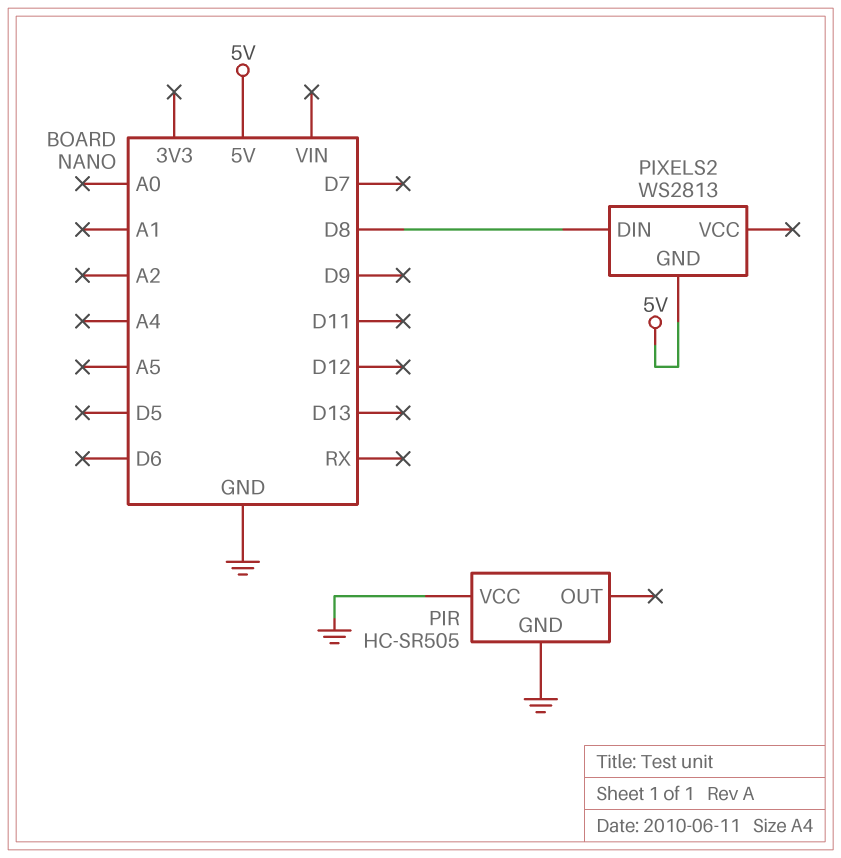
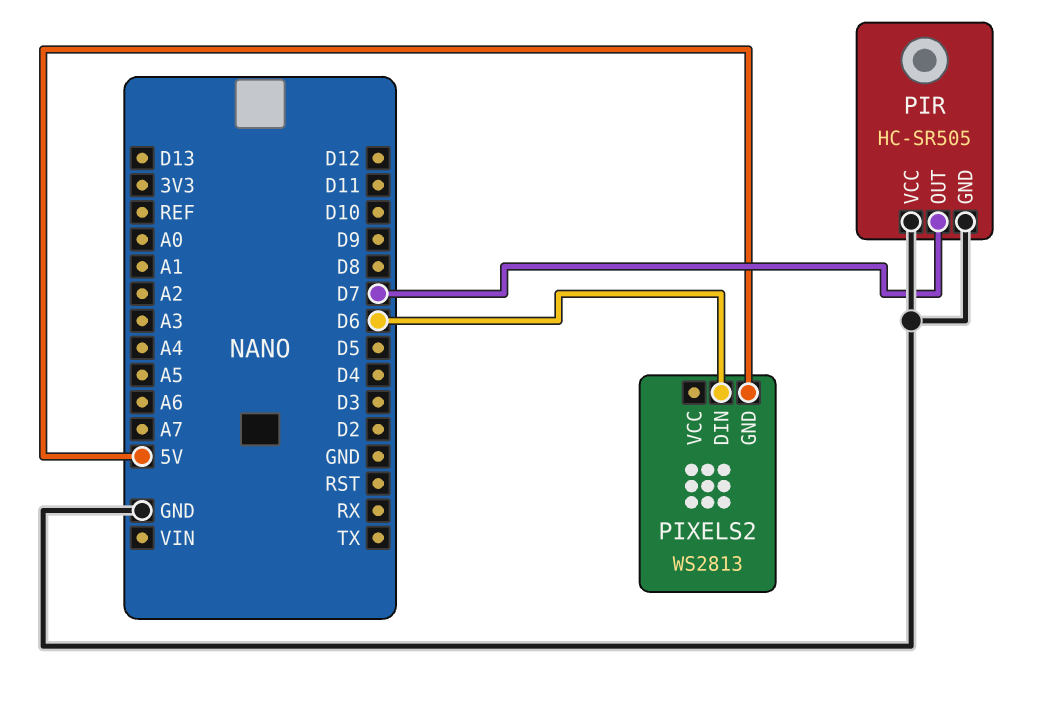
PIR pin OUT: none -> D7
PIXELS2 pin DIN: D8 -> D6

